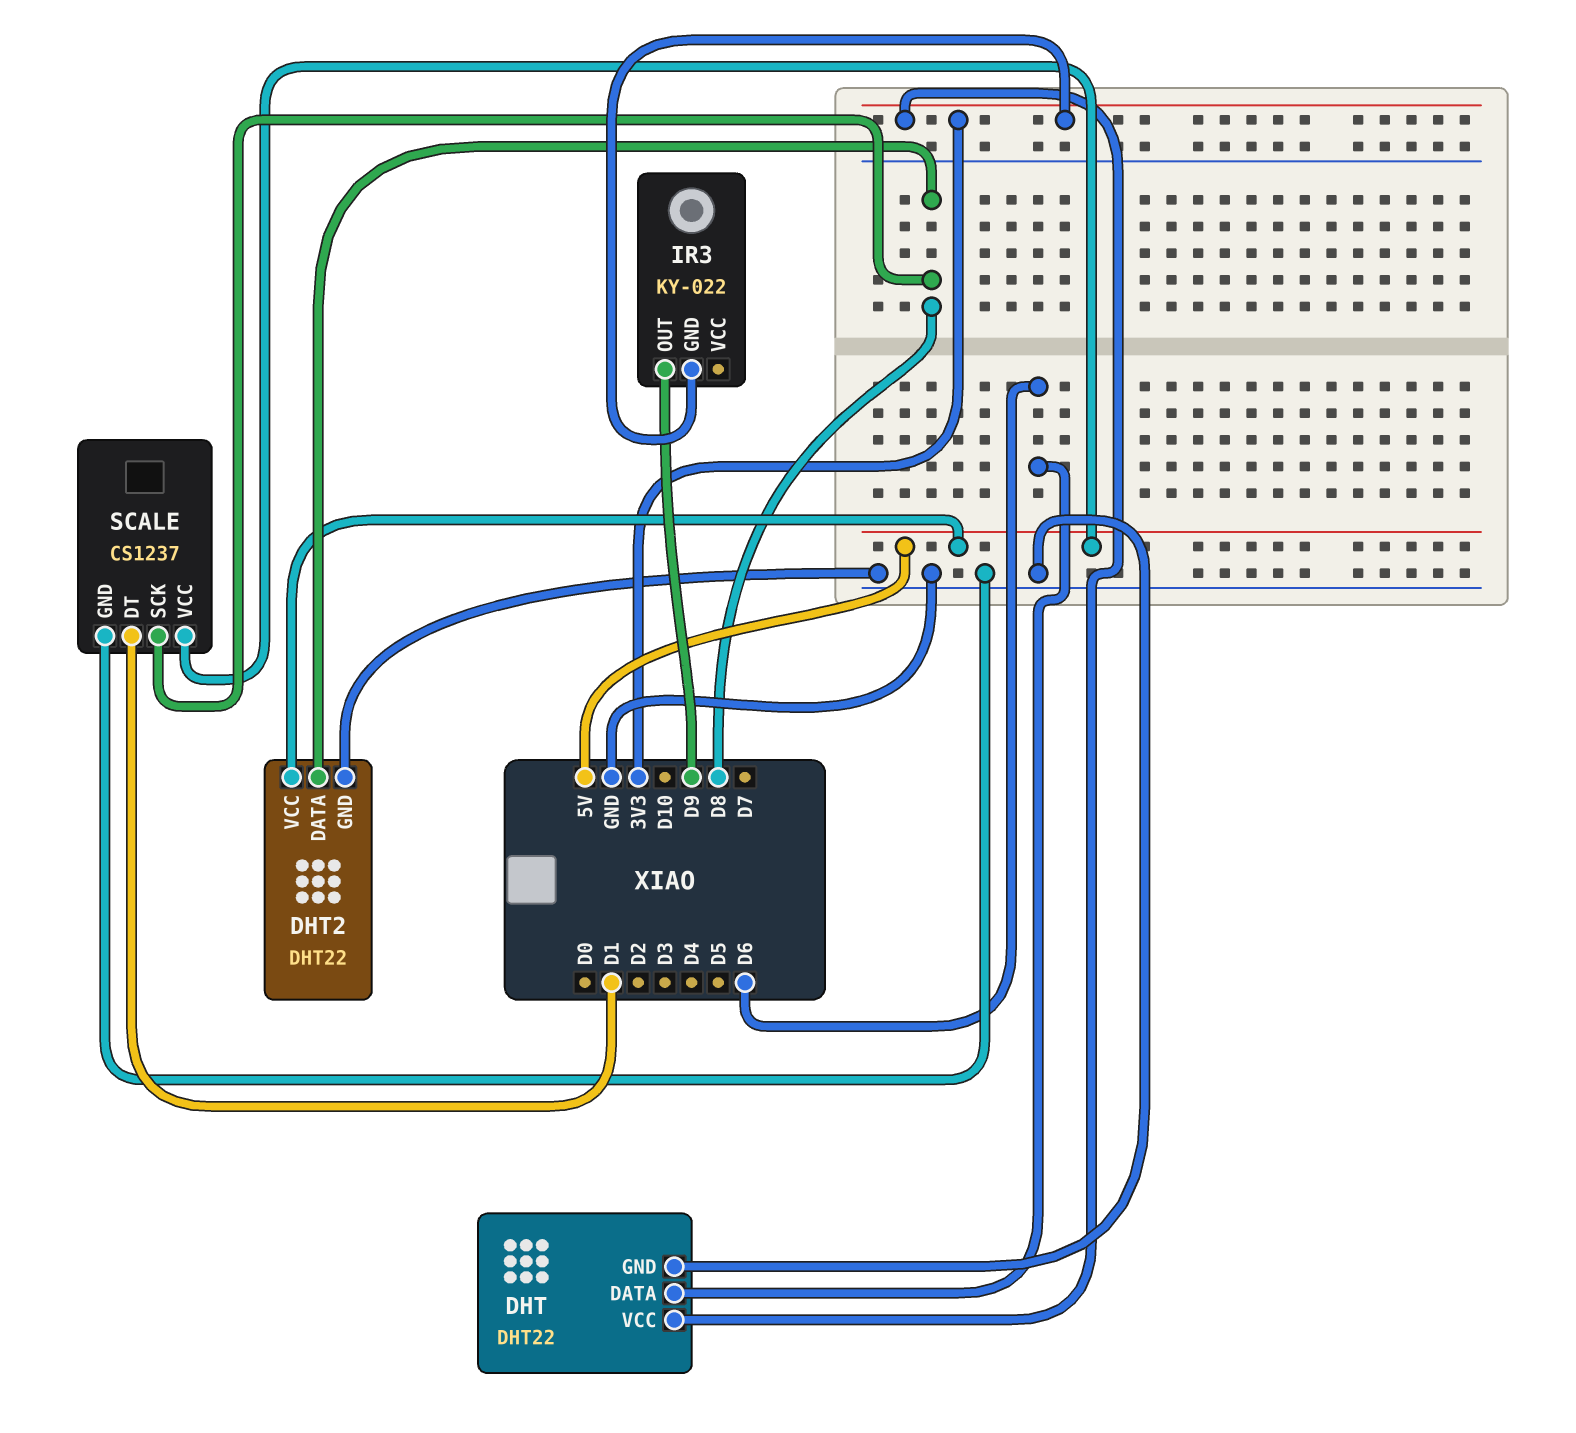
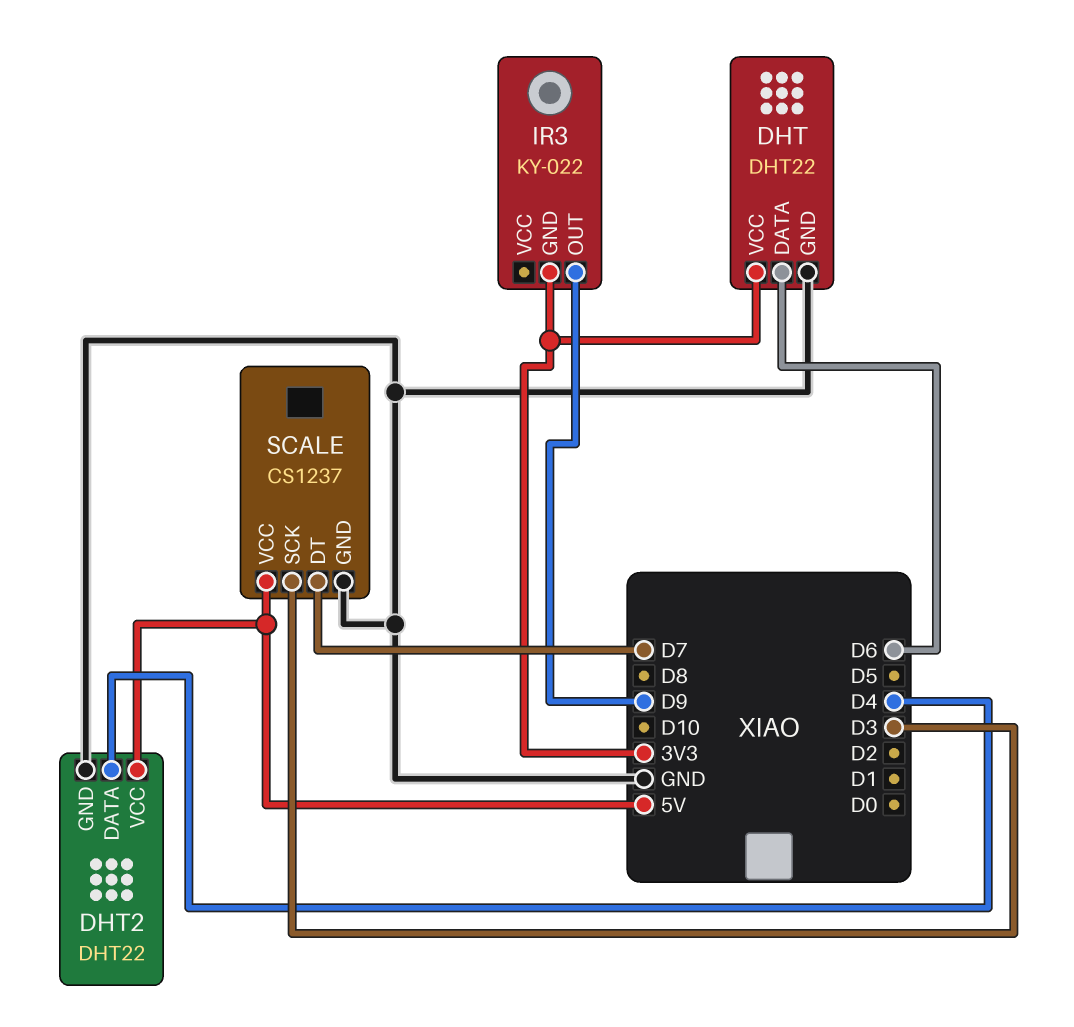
DHT2 pin DATA: D8 -> D4
SCALE pin DT: D1 -> D7
SCALE pin SCK: D8 -> D3

